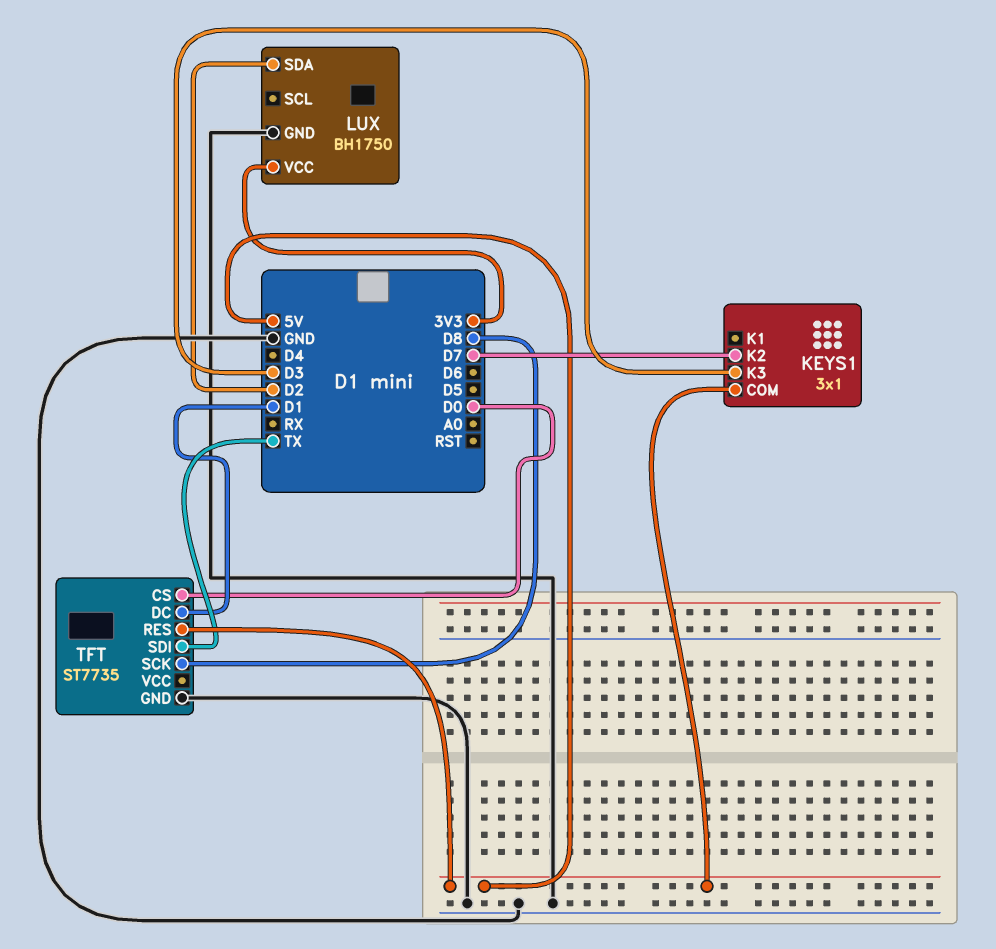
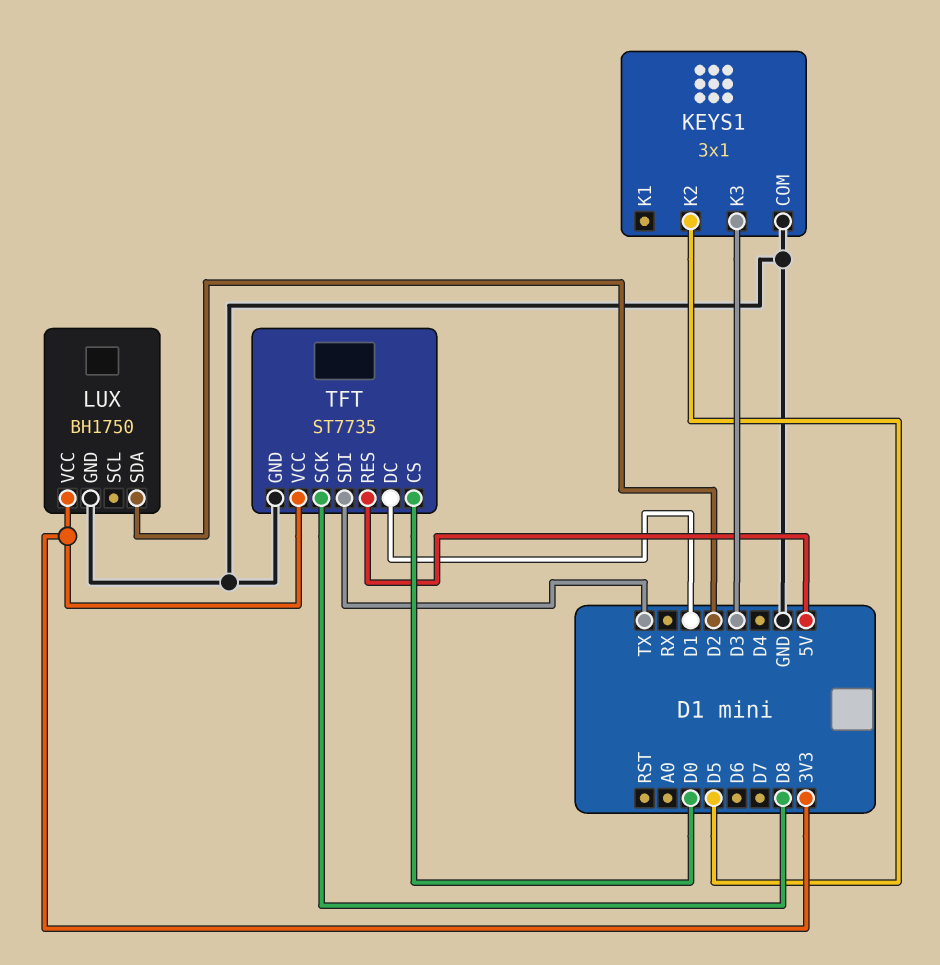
KEYS1 pin COM: 5V -> GND
KEYS1 pin K2: D7 -> D5
TFT pin VCC: none -> 3V3

